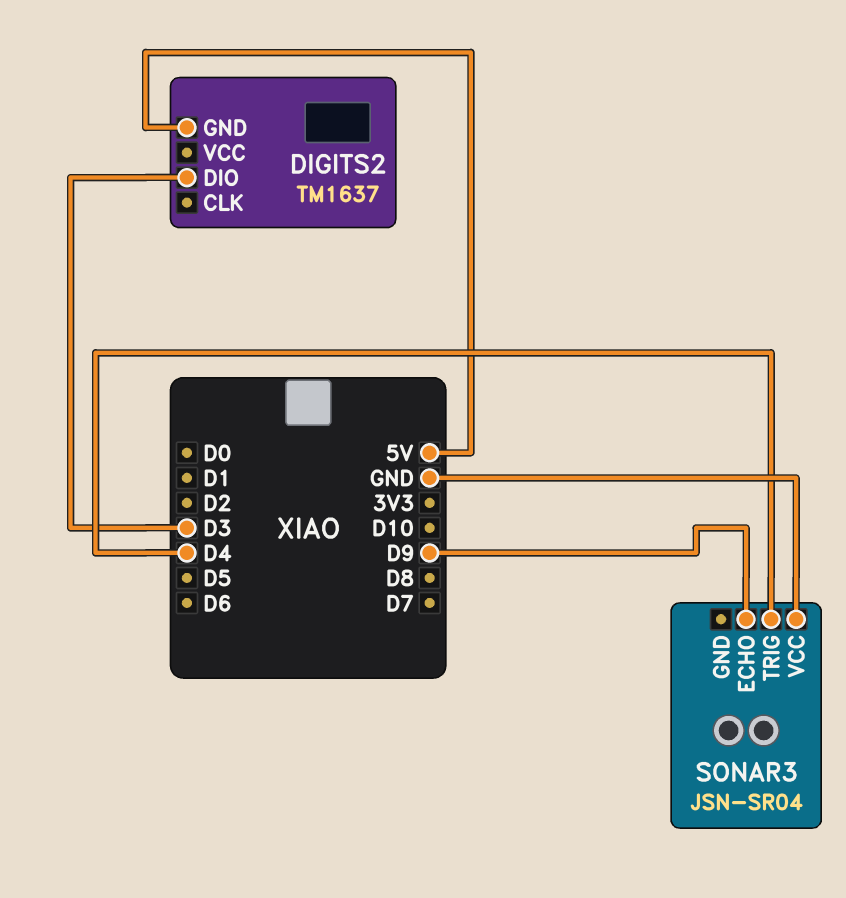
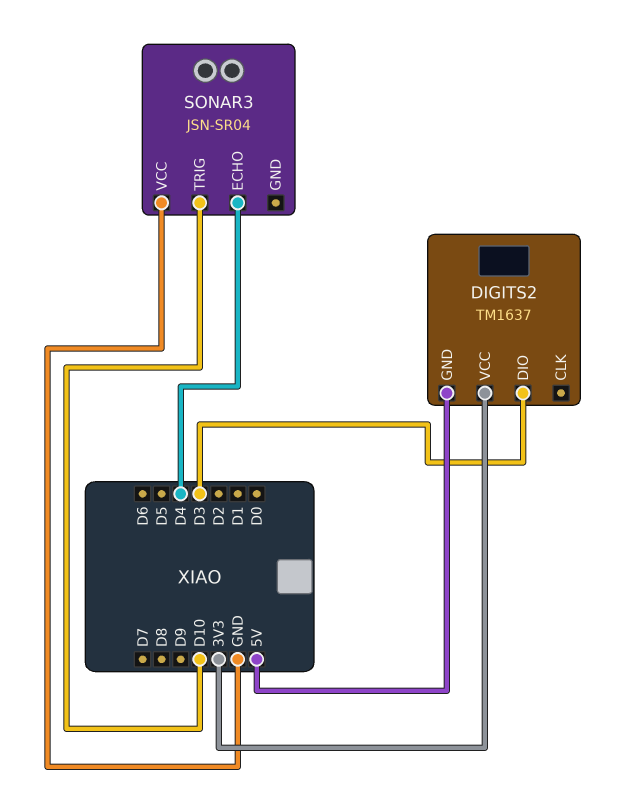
DIGITS2 pin VCC: none -> 3V3
SONAR3 pin ECHO: D9 -> D4
SONAR3 pin TRIG: D4 -> D10

